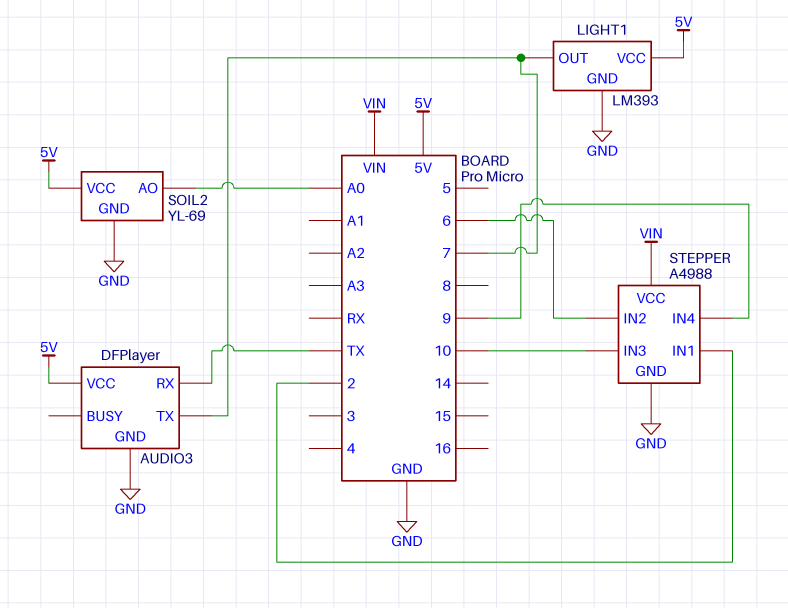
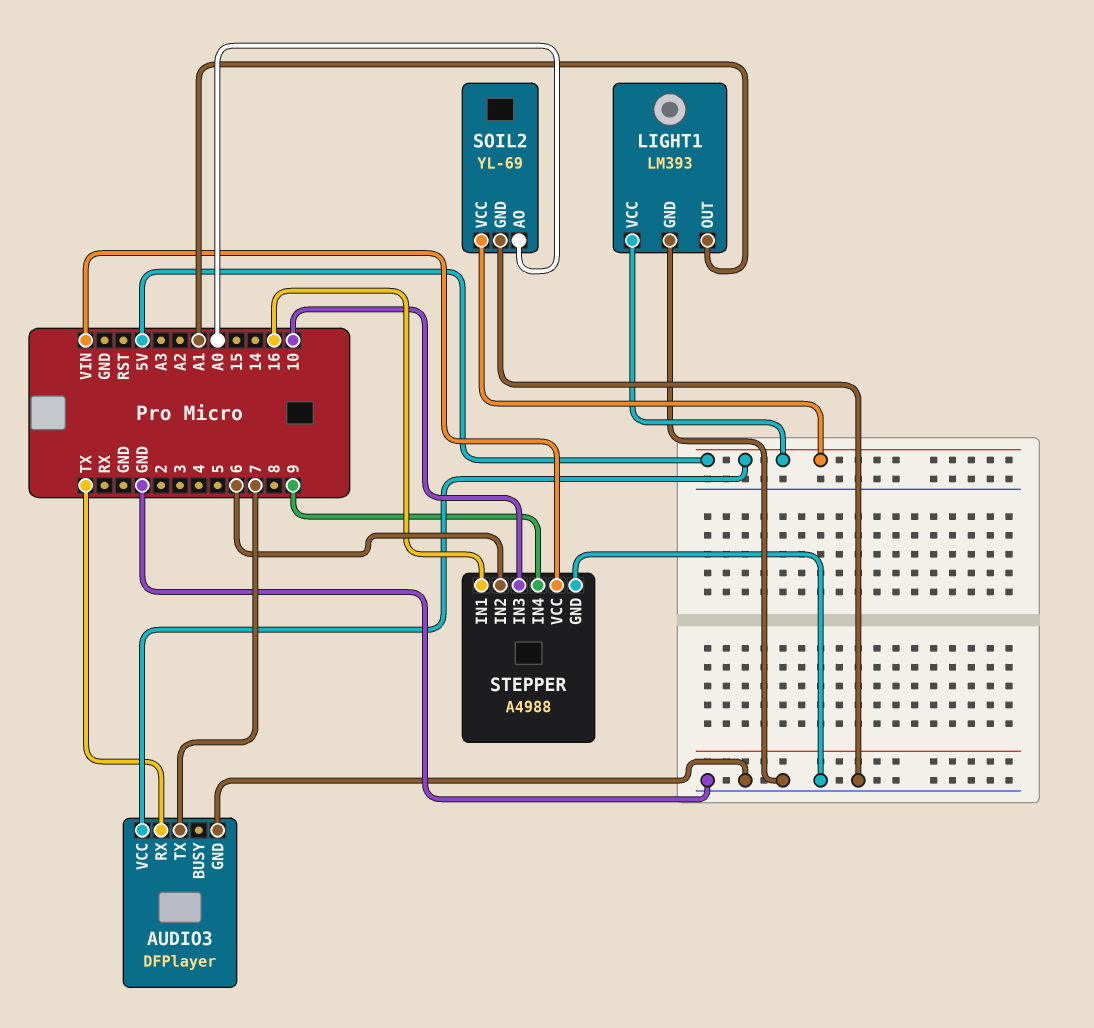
LIGHT1 pin OUT: 7 -> A1
STEPPER pin IN1: 2 -> 16

